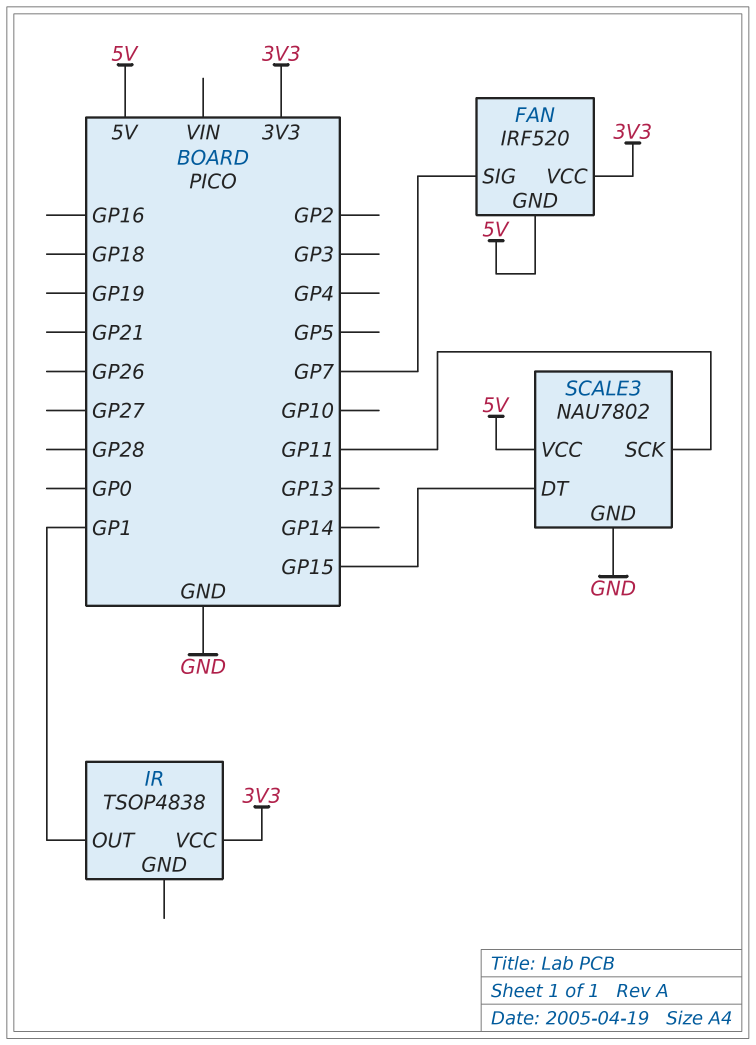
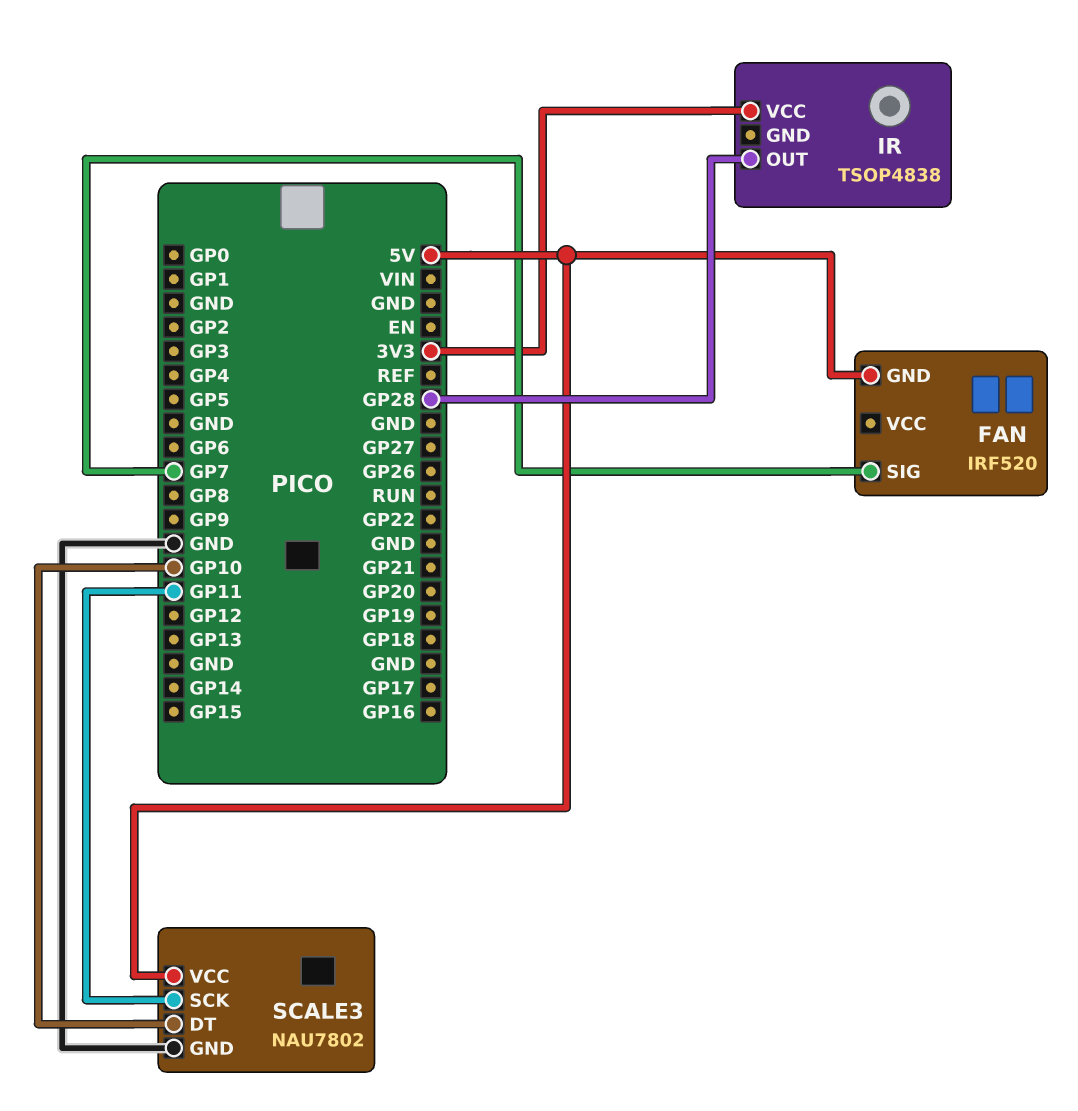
FAN pin VCC: 3V3 -> none
IR pin OUT: GP1 -> GP28
SCALE3 pin DT: GP15 -> GP10

